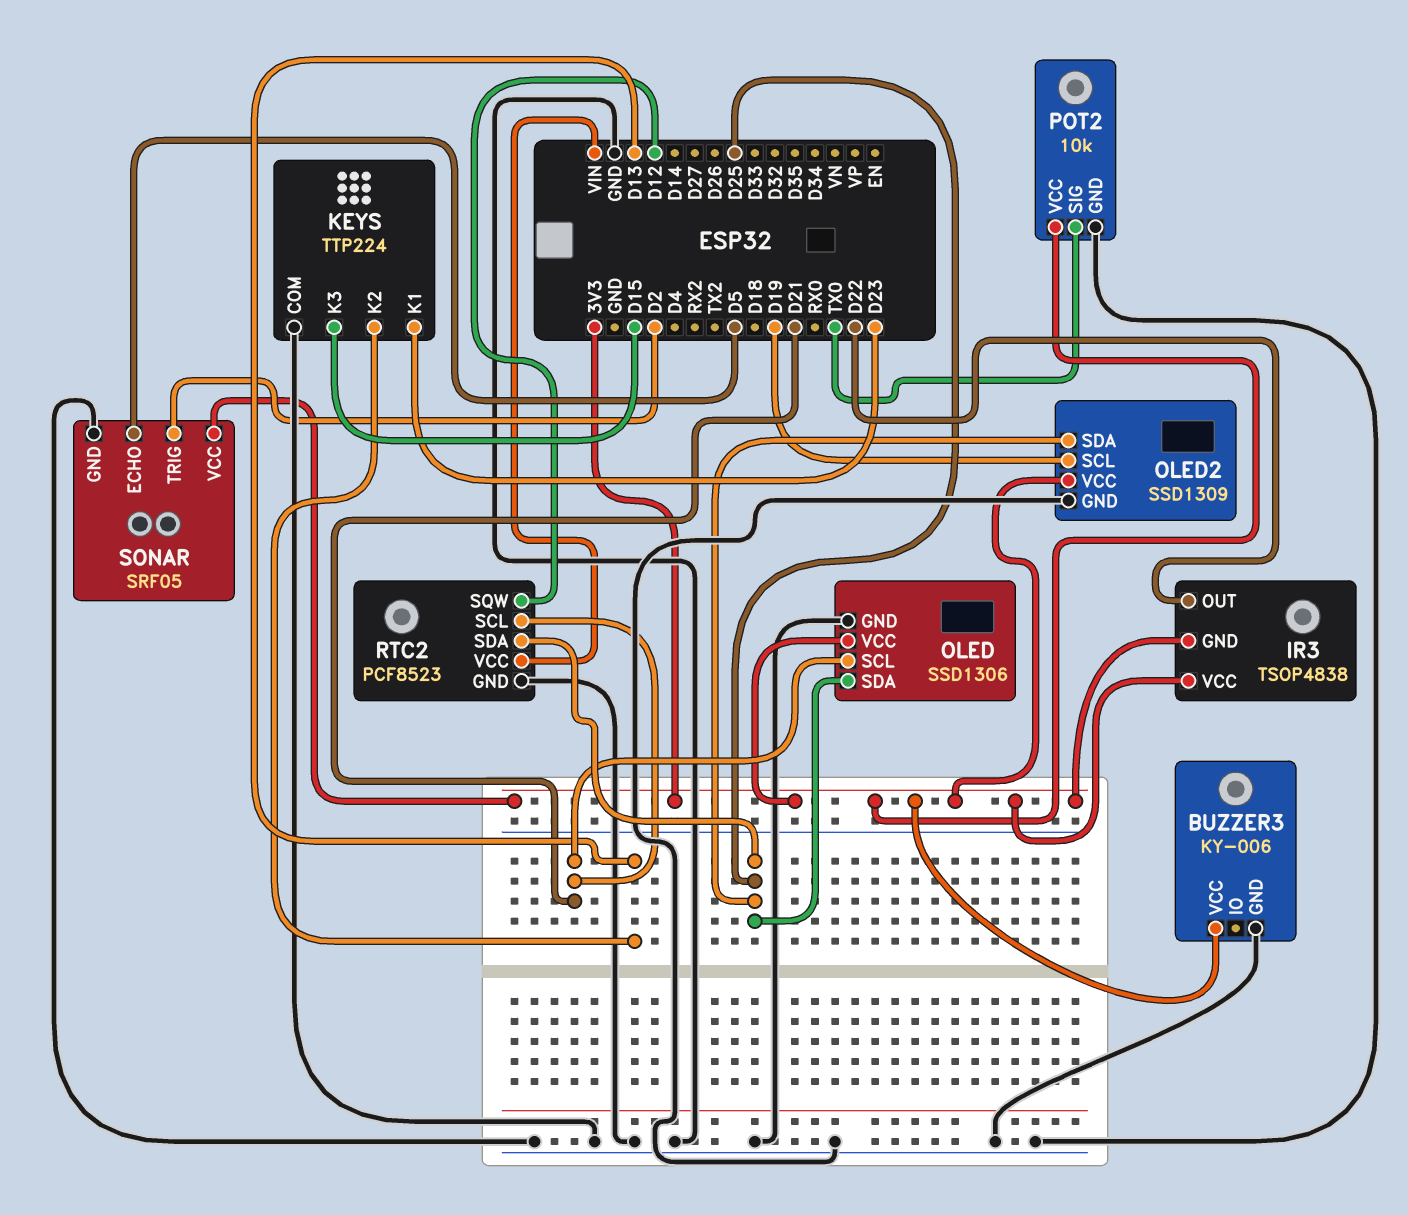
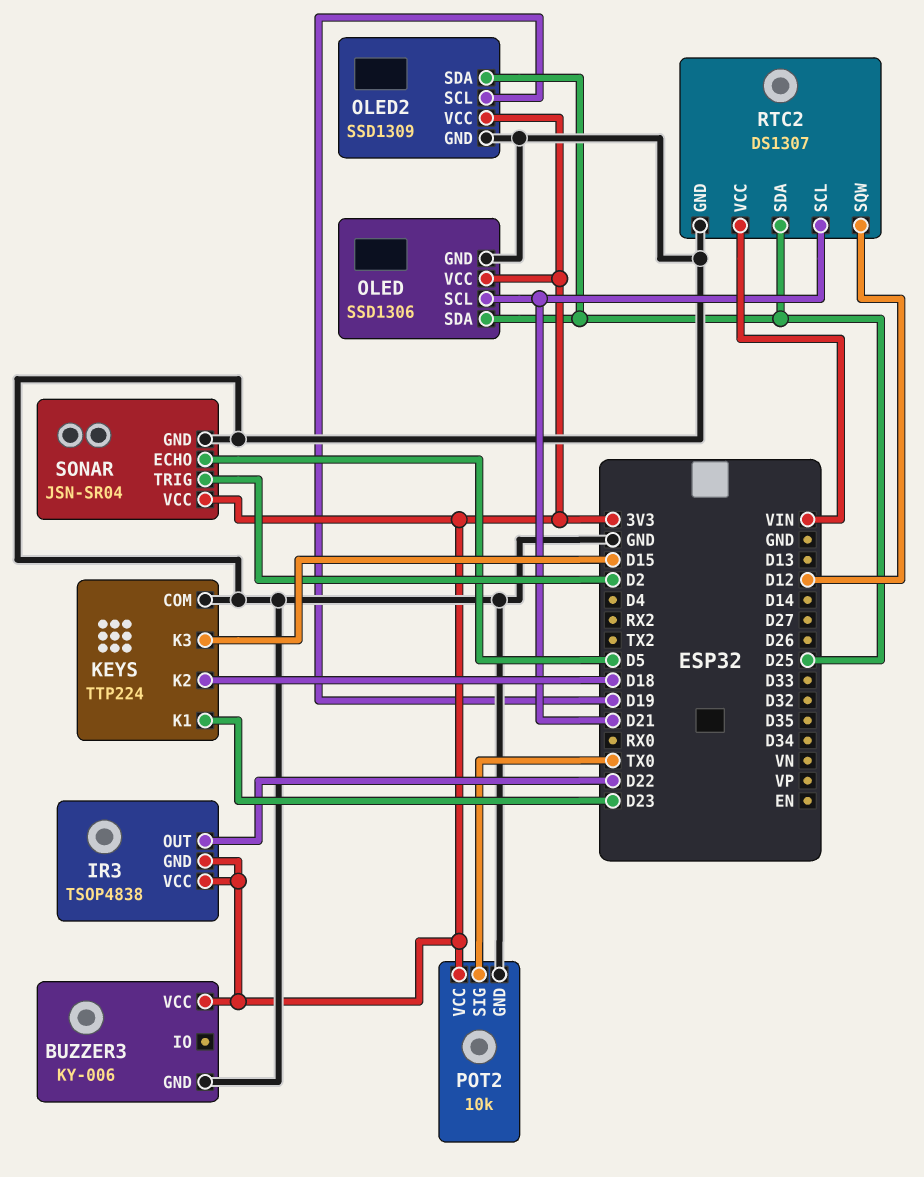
KEYS pin K2: D13 -> D18
RTC2: PCF8523 -> DS1307
SONAR: SRF05 -> JSN-SR04

